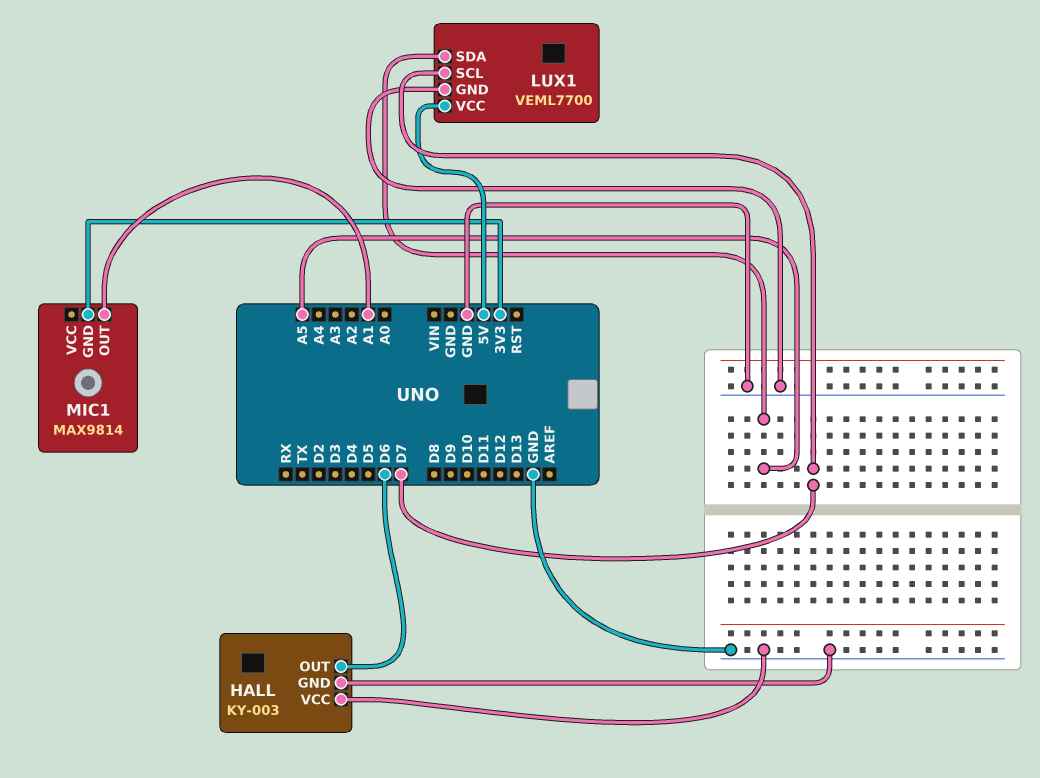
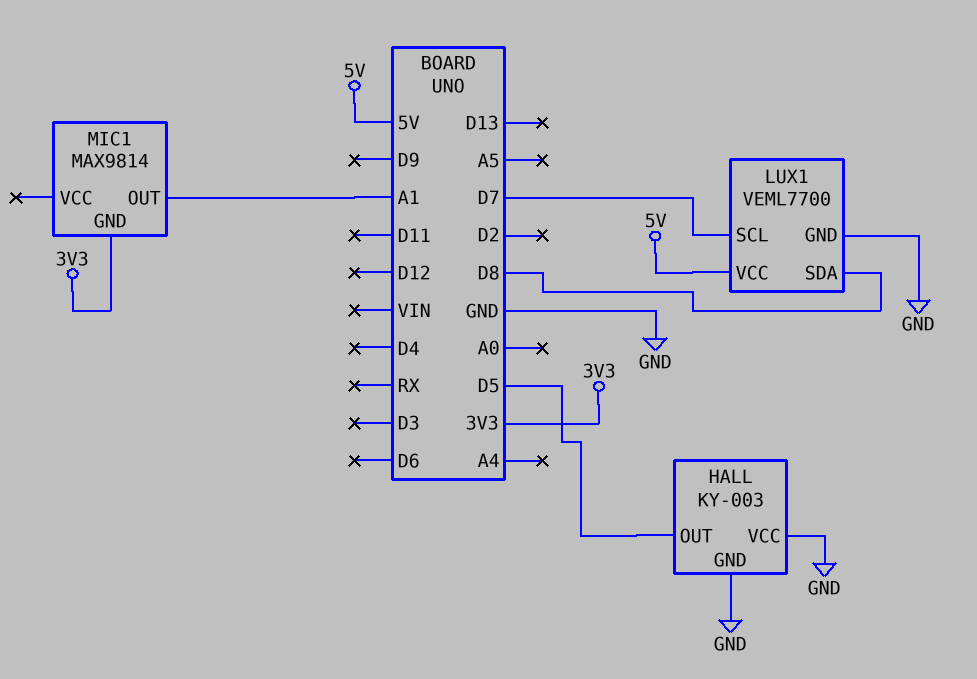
HALL pin OUT: D6 -> D5
LUX1 pin SDA: A5 -> D8

